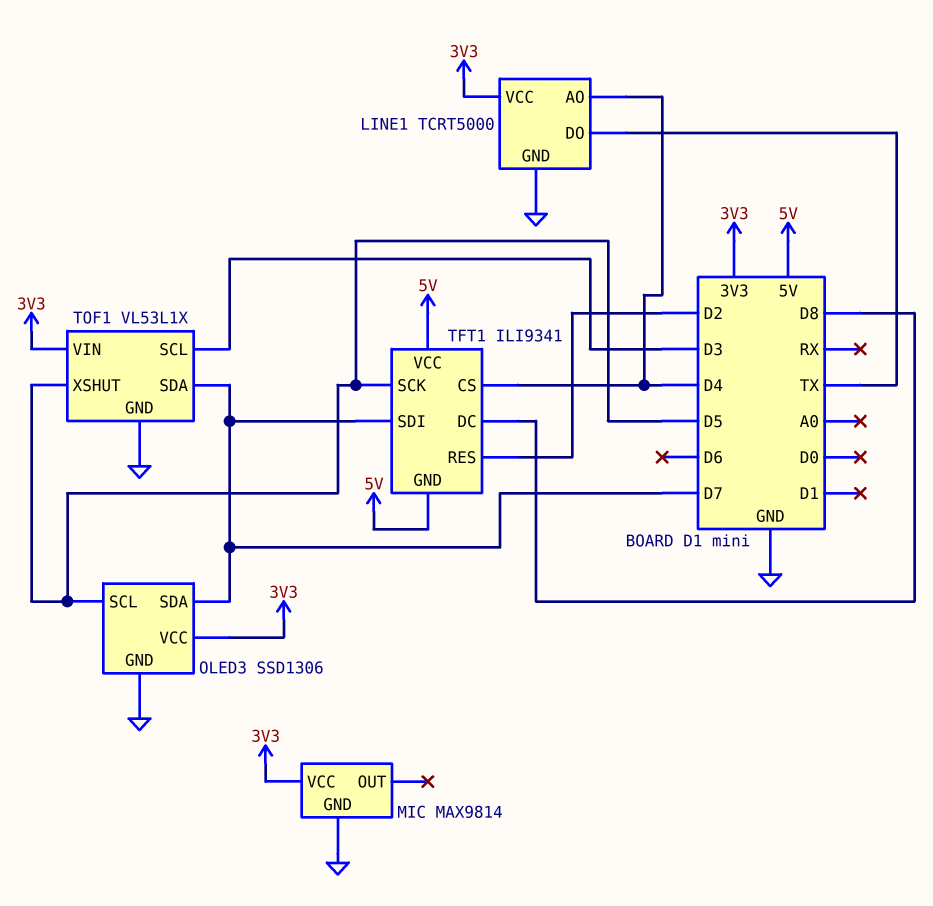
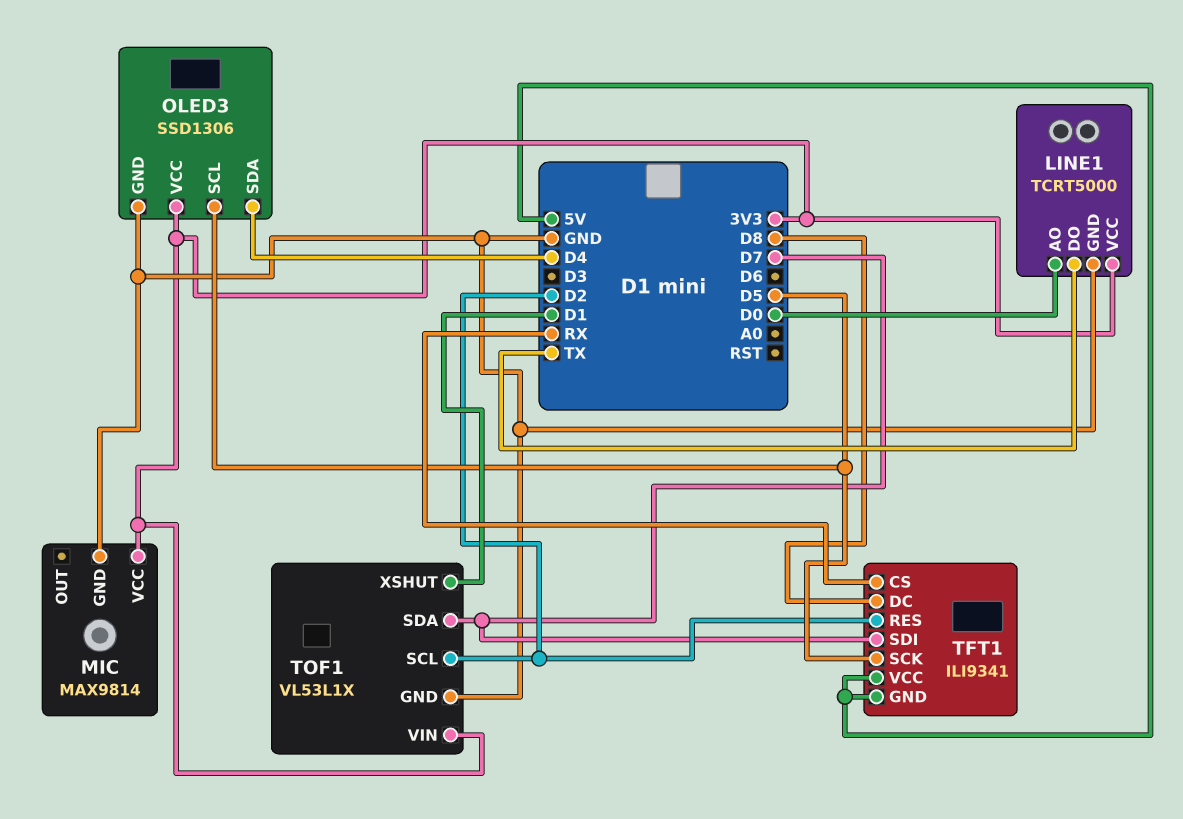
LINE1 pin AO: D4 -> D0
OLED3 pin SDA: D7 -> D4
TFT1 pin CS: D4 -> RX
TOF1 pin SCL: D3 -> D2
TOF1 pin XSHUT: D5 -> D1

